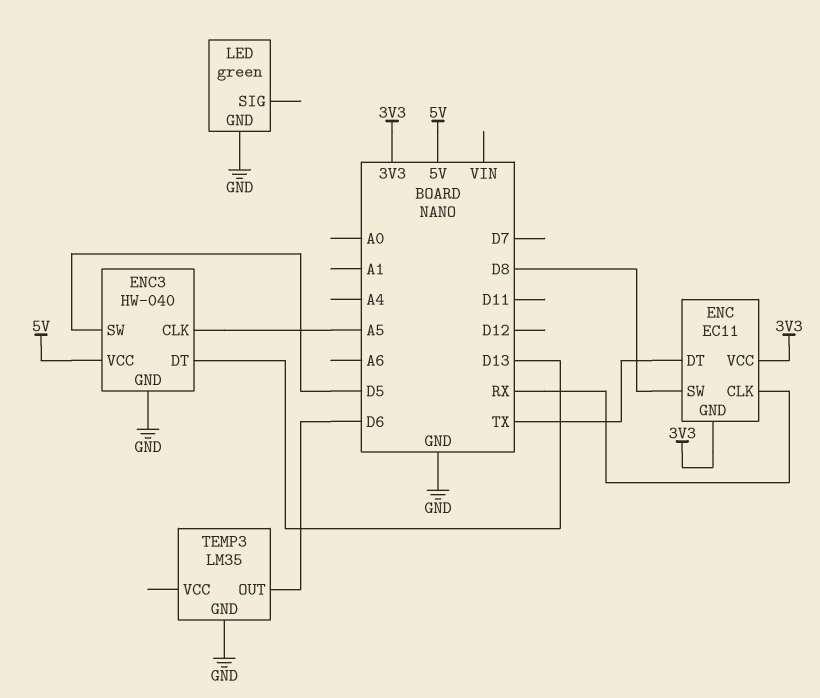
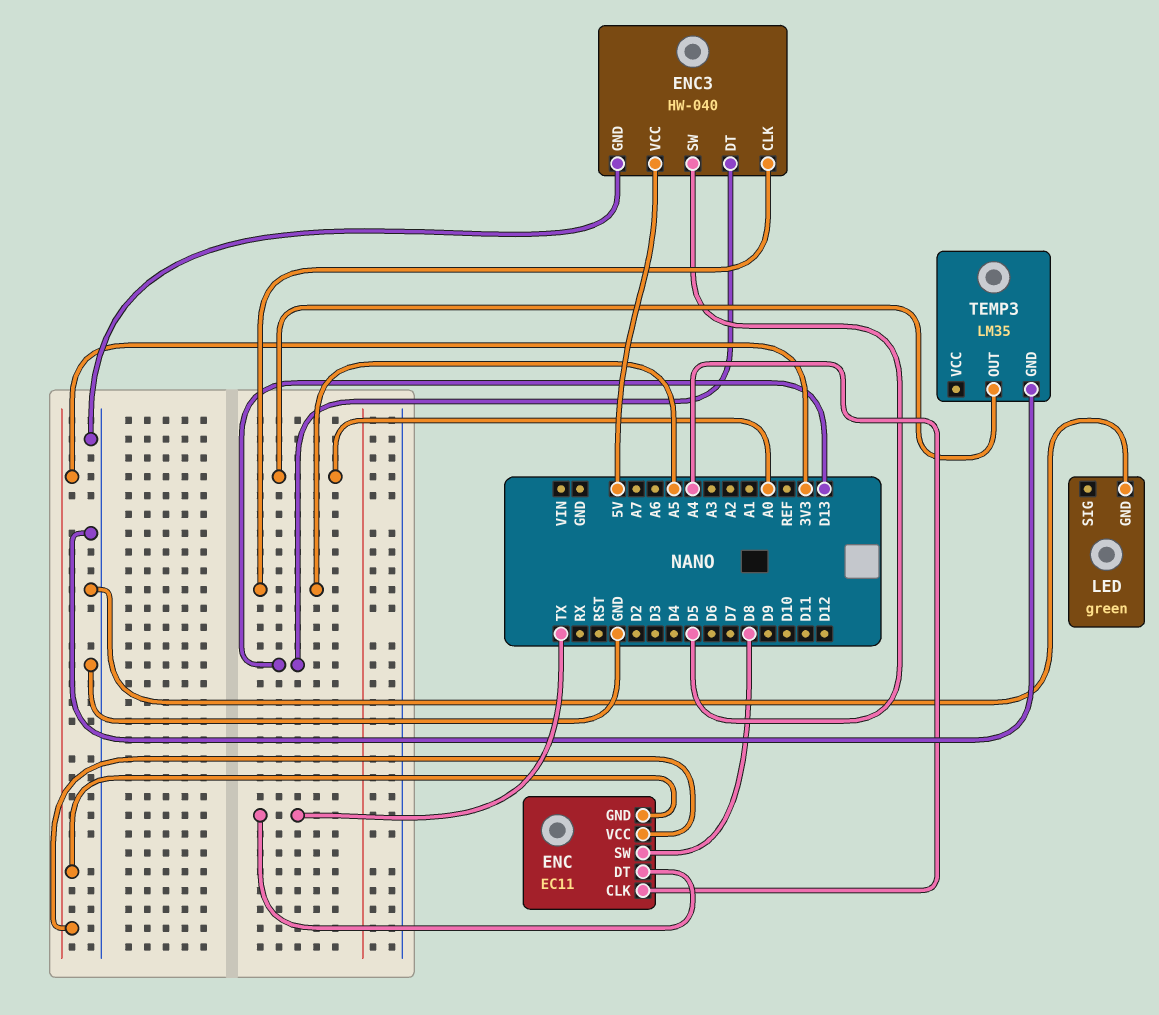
ENC pin CLK: RX -> A4
TEMP3 pin OUT: D6 -> A0

